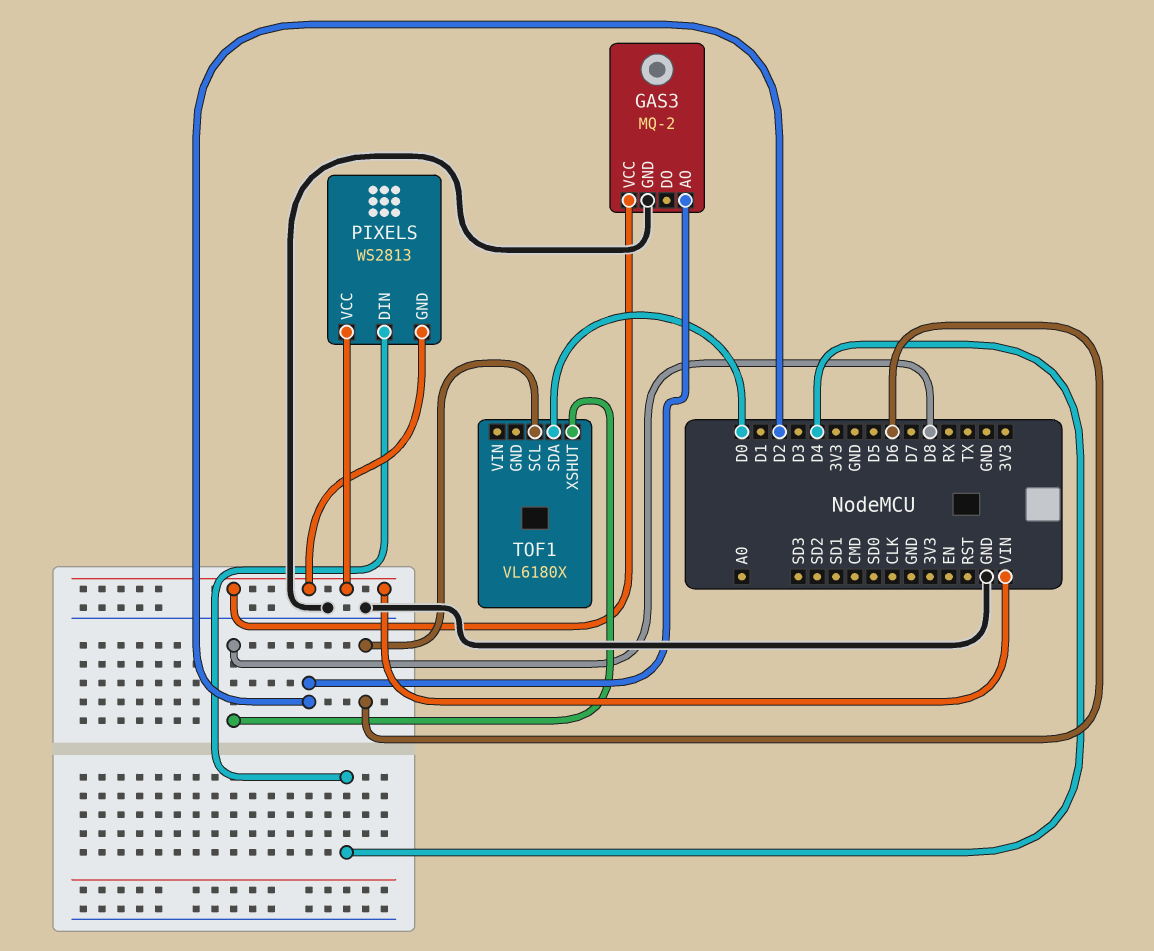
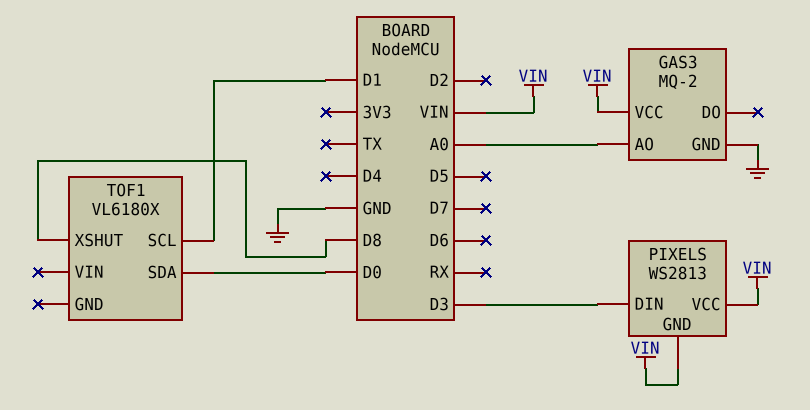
GAS3 pin AO: D2 -> A0
PIXELS pin DIN: D4 -> D3
TOF1 pin SCL: D6 -> D1

